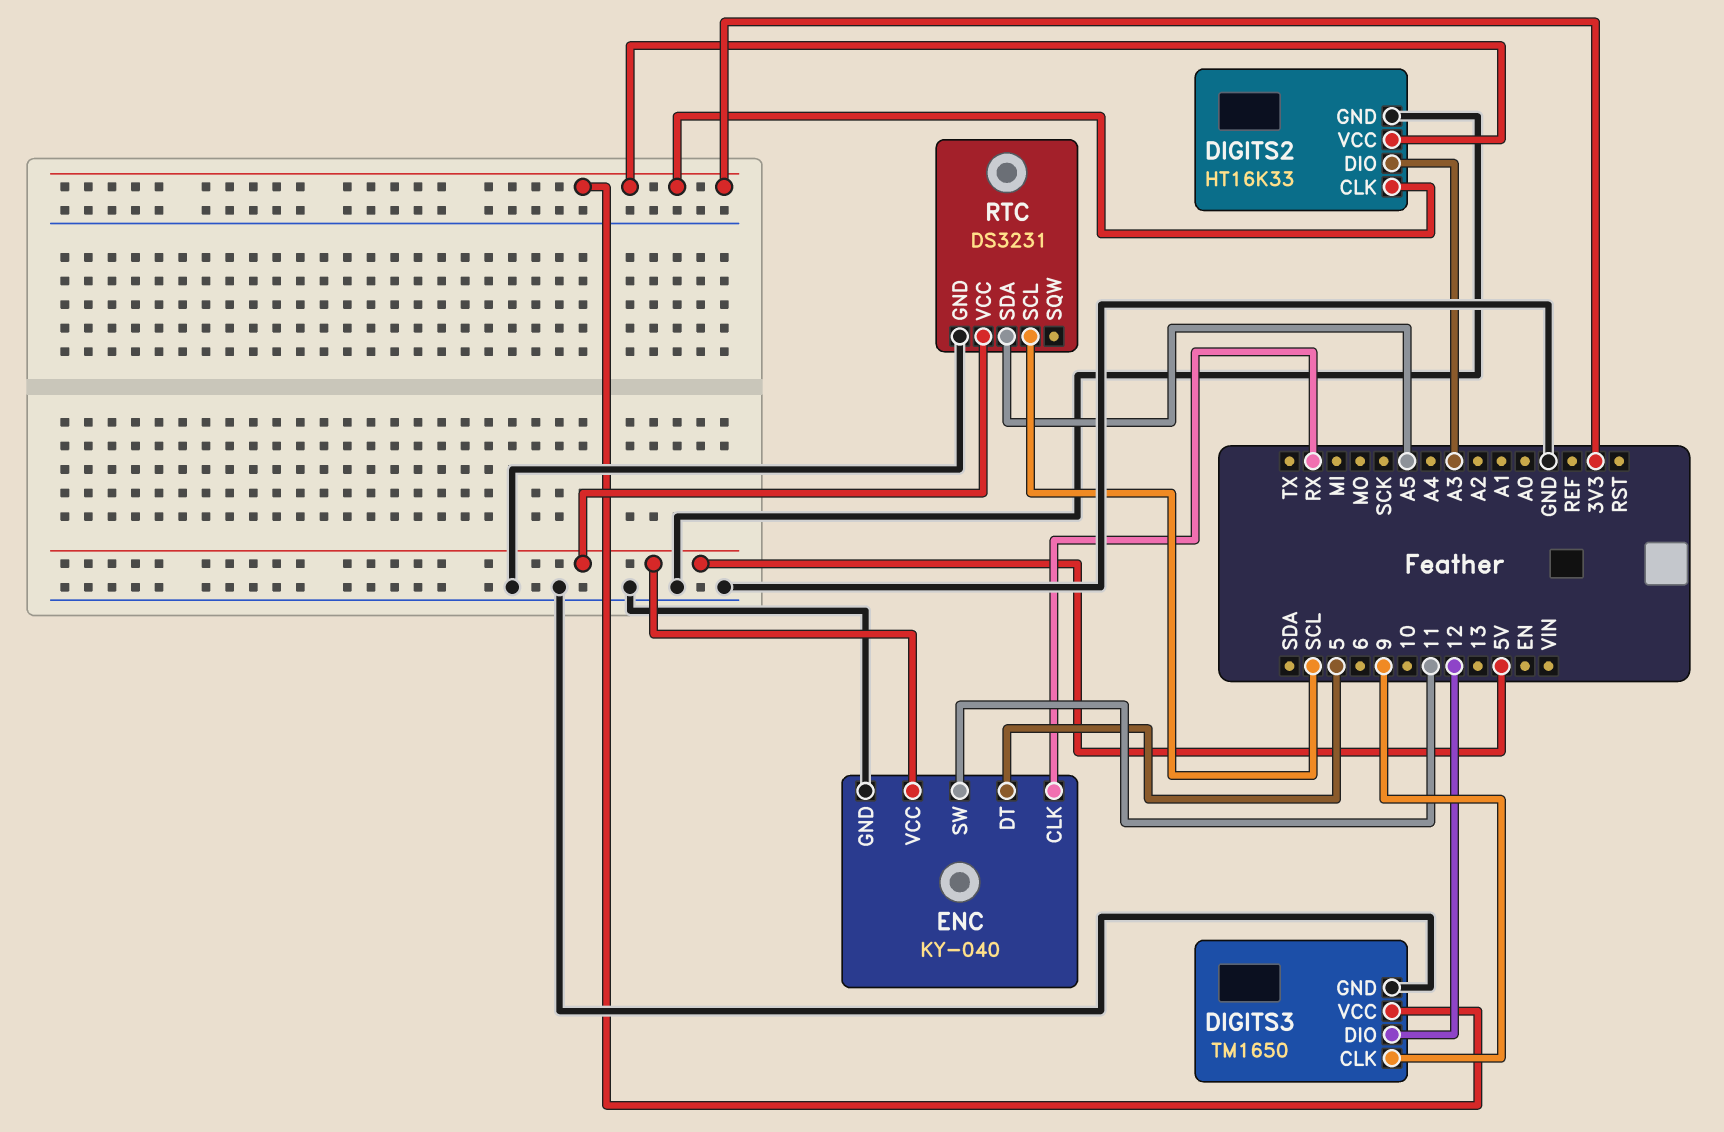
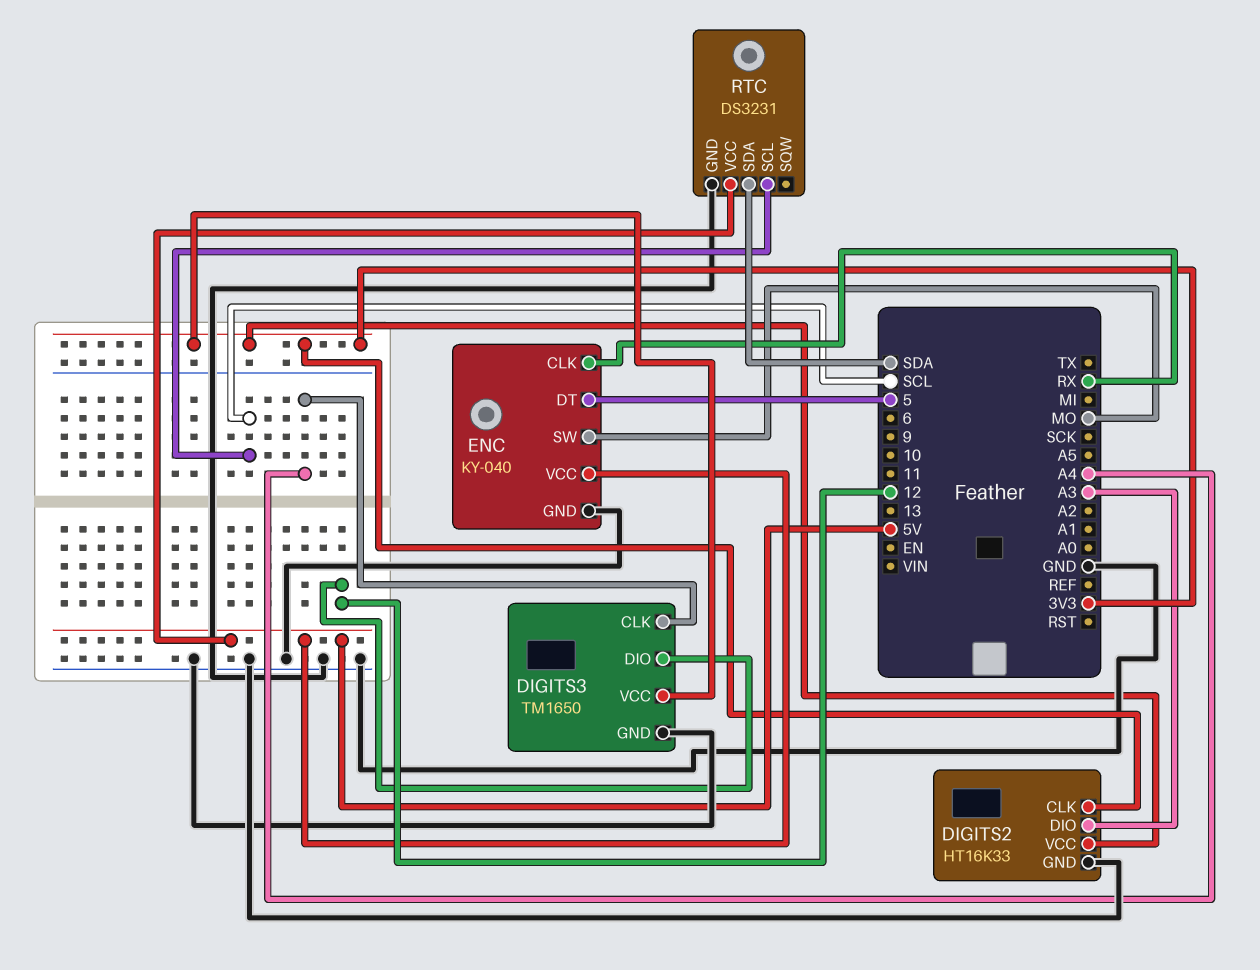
DIGITS3 pin CLK: 9 -> A4
ENC pin SW: 11 -> MO
RTC pin SDA: A5 -> SDA

